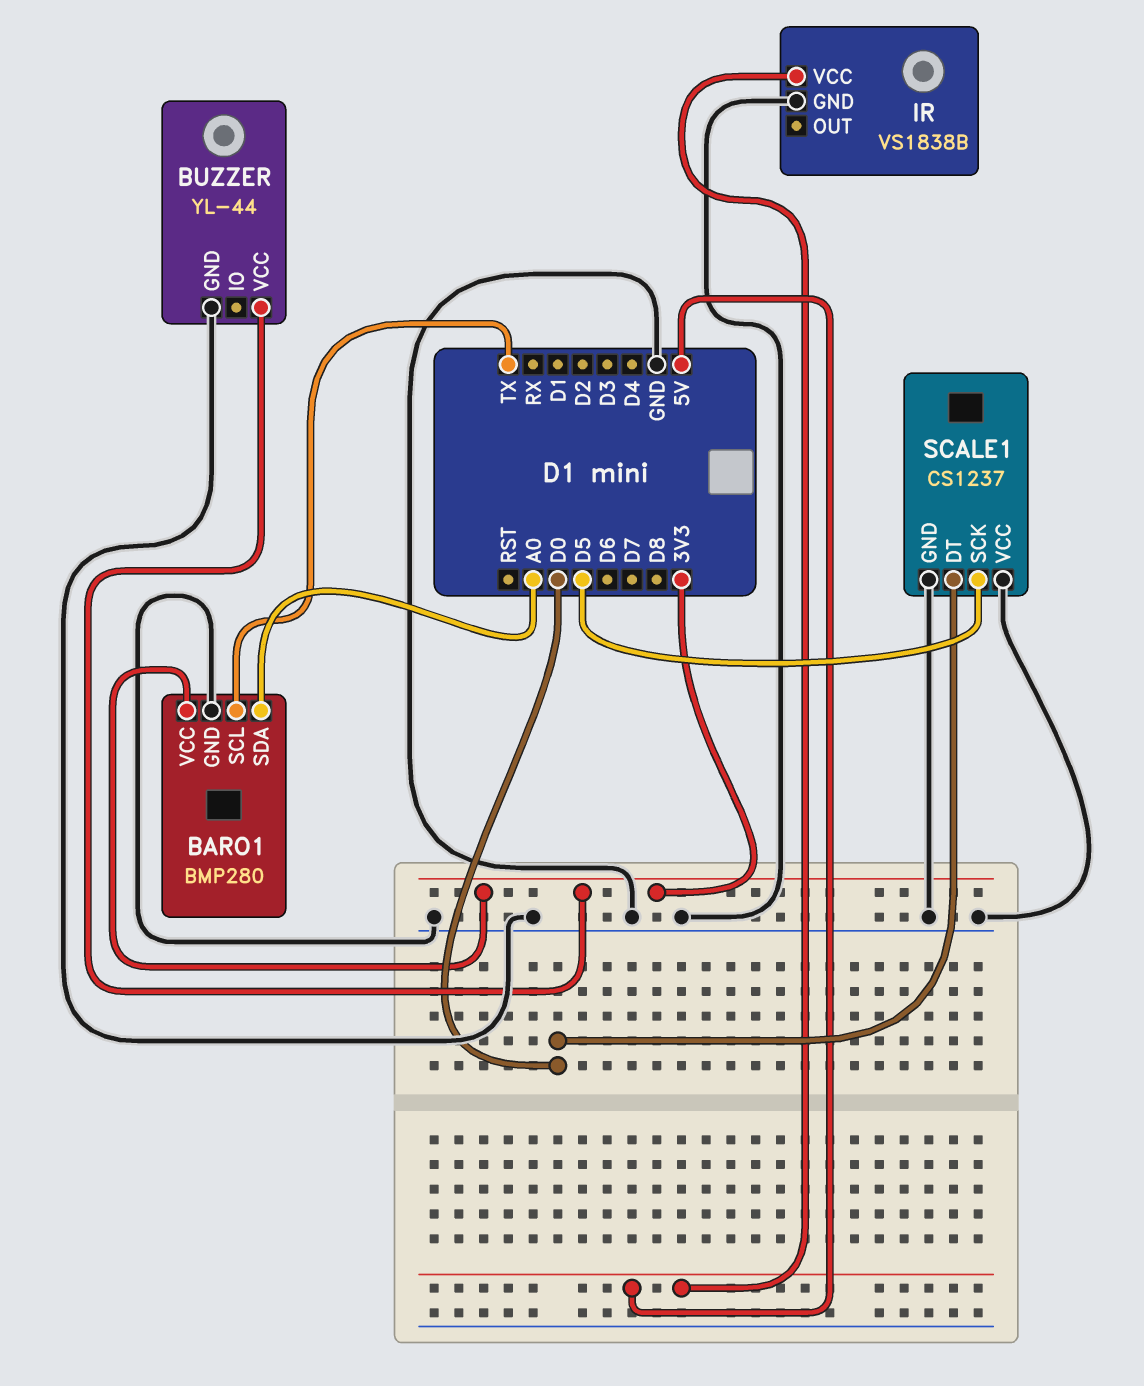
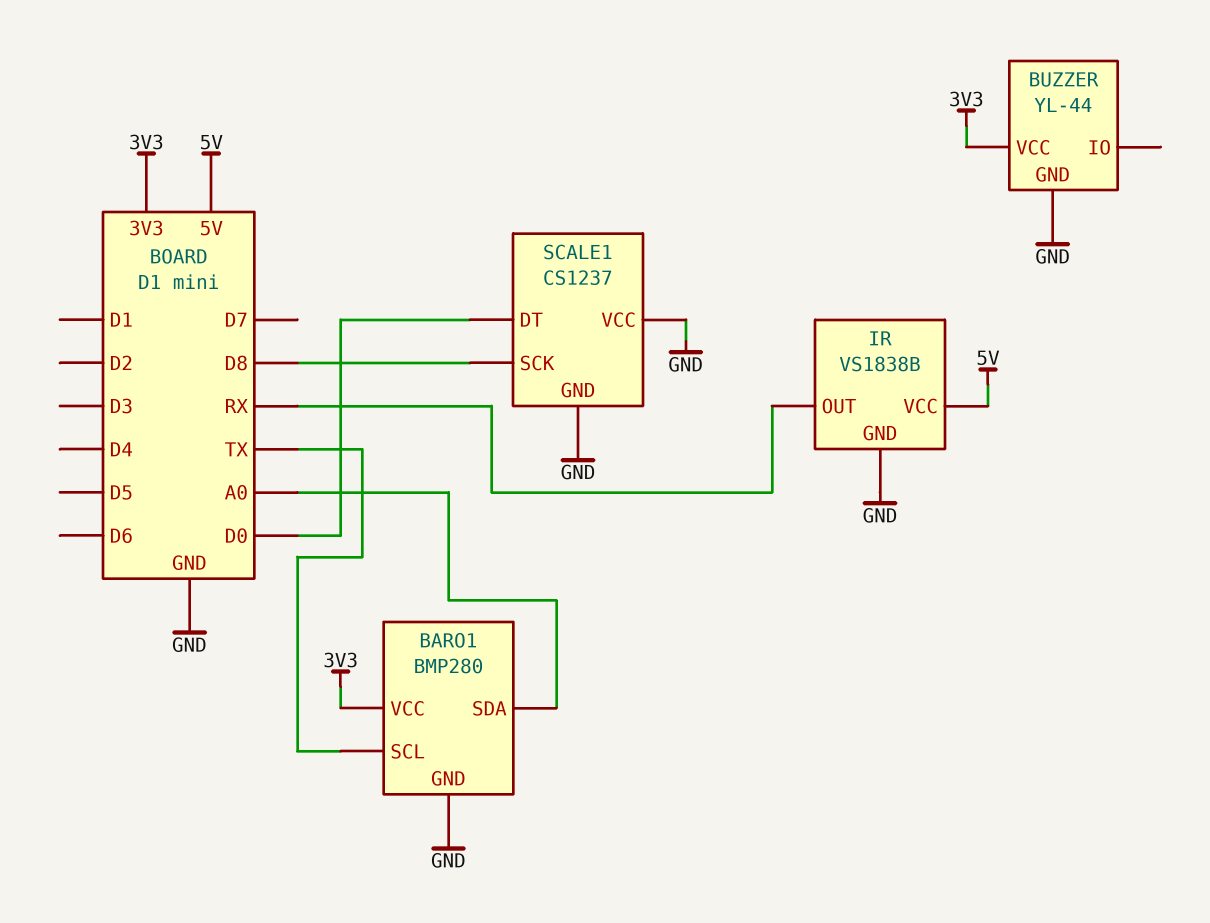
IR pin OUT: none -> RX
SCALE1 pin SCK: D5 -> D8

